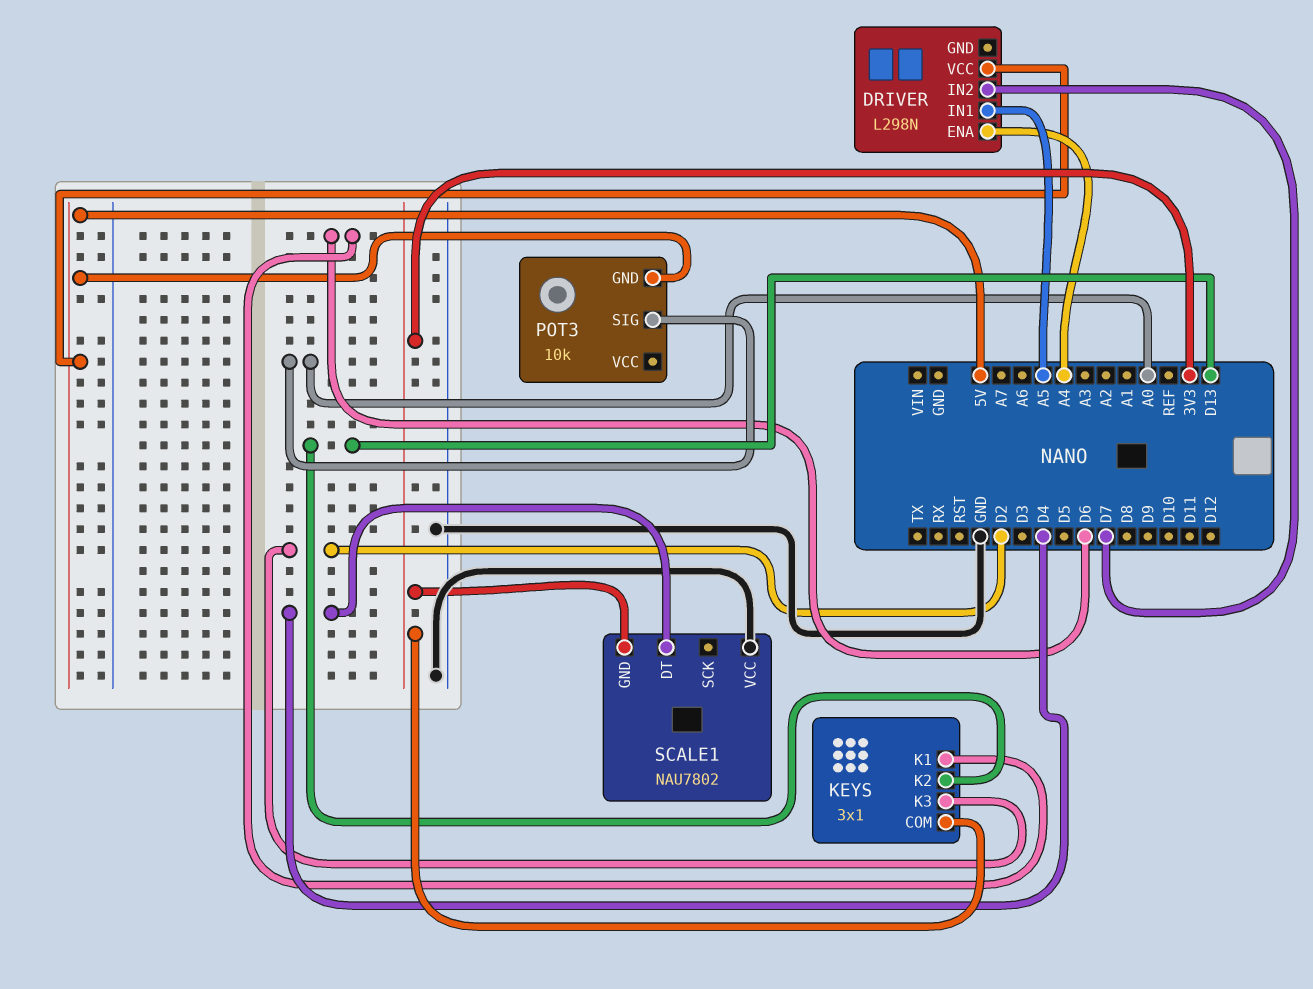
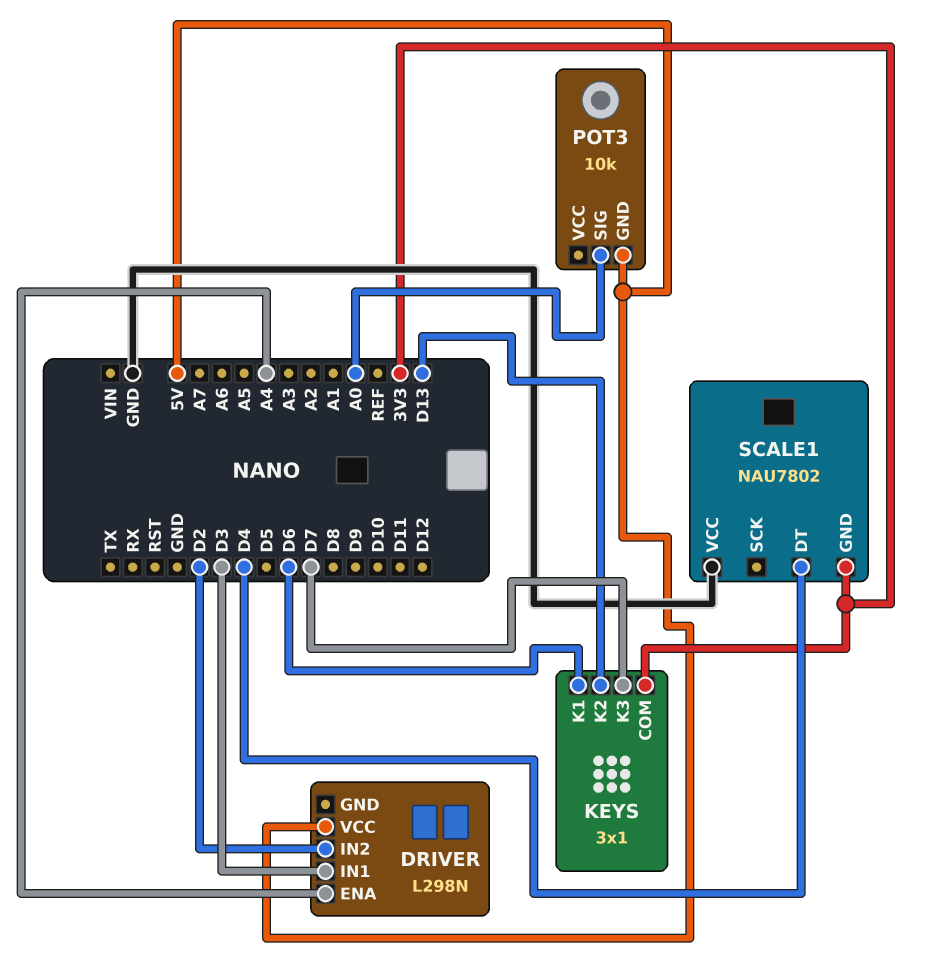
DRIVER pin IN1: A5 -> D3
DRIVER pin IN2: D7 -> D2
KEYS pin K3: D2 -> D7

